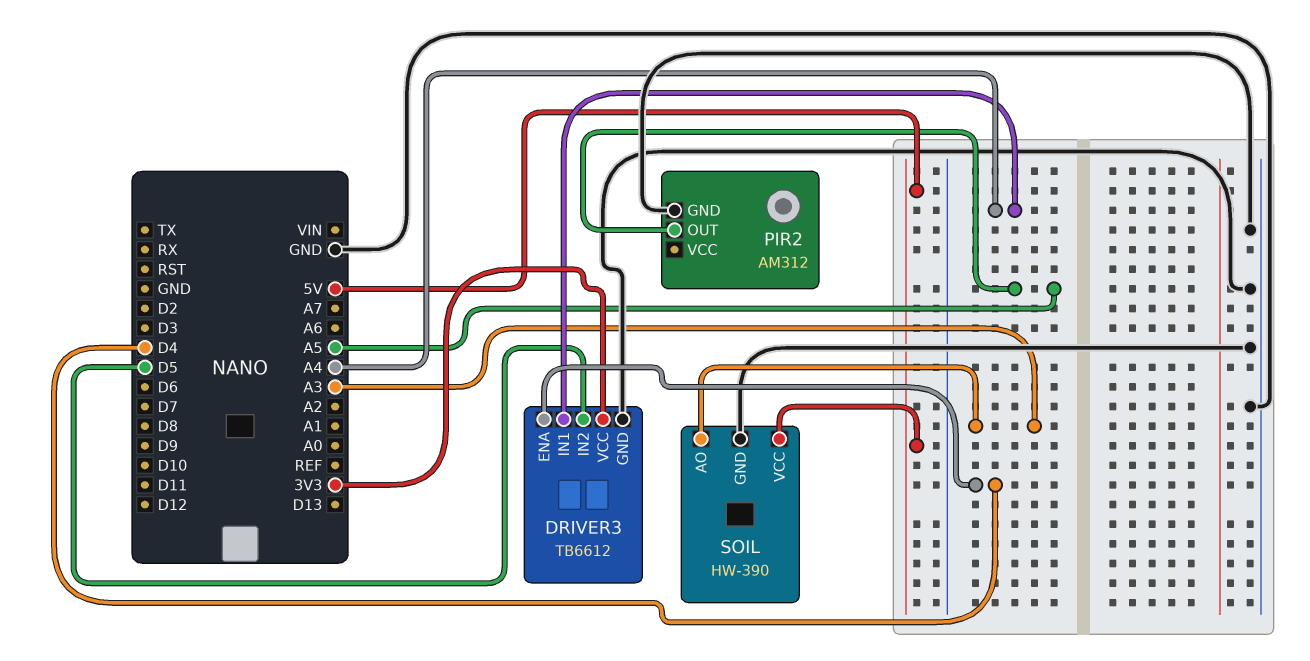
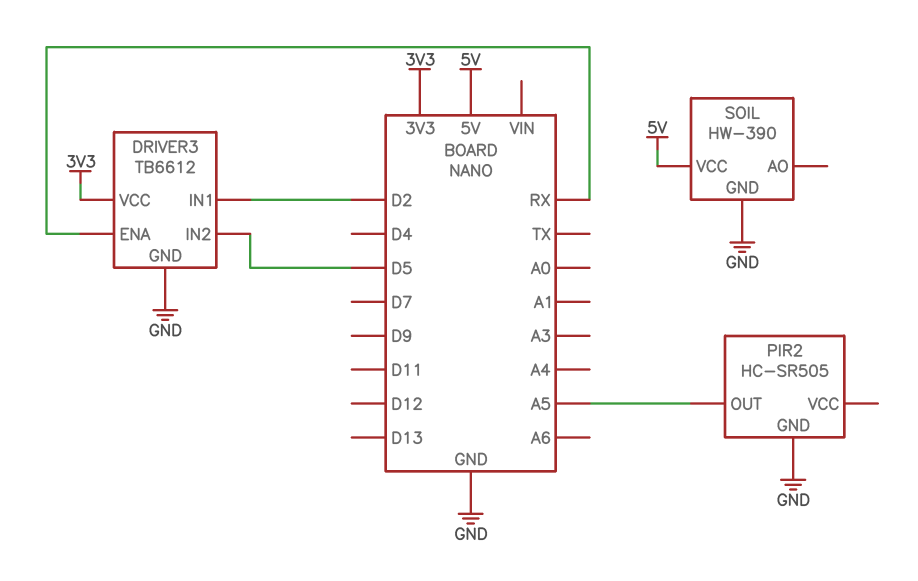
DRIVER3 pin ENA: D4 -> RX
DRIVER3 pin IN1: A4 -> D2
PIR2: AM312 -> HC-SR505
SOIL pin AO: A3 -> none

